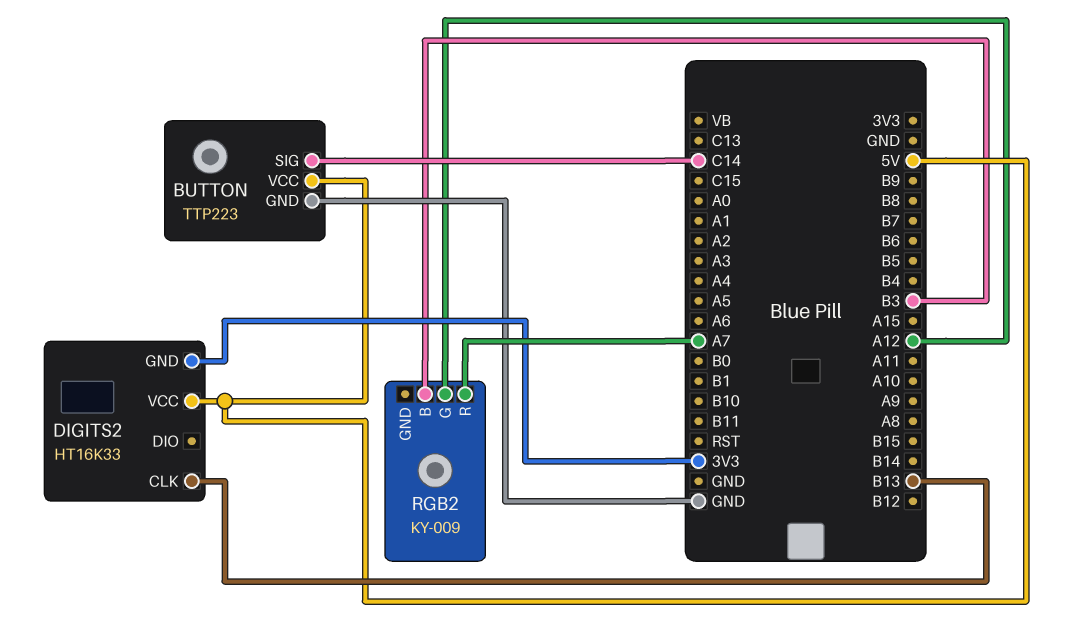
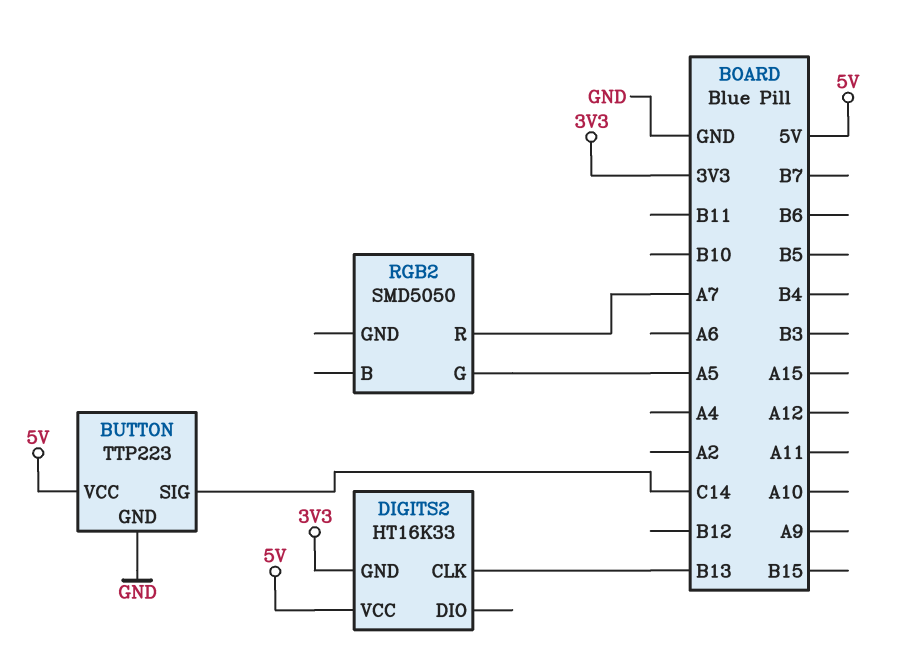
RGB2: KY-009 -> SMD5050
RGB2 pin B: B3 -> none
RGB2 pin G: A12 -> A5

